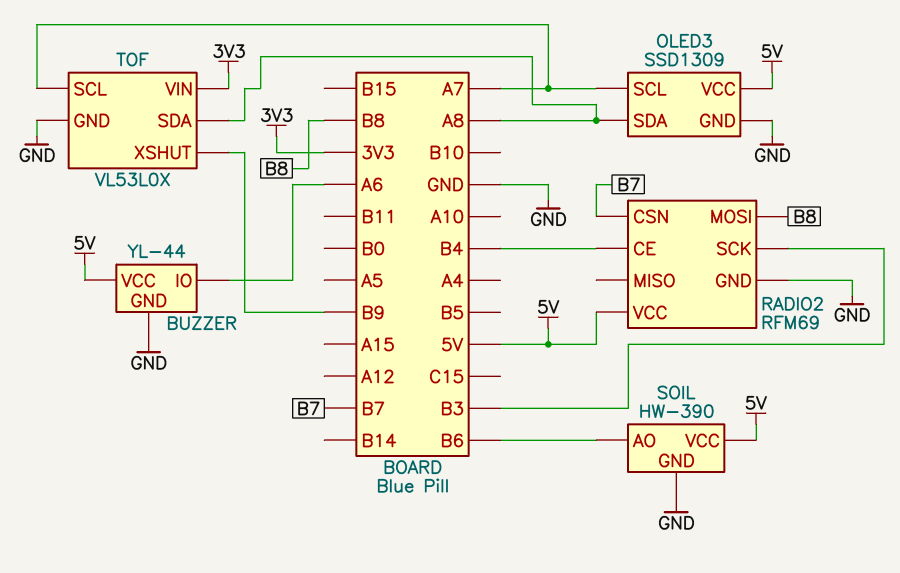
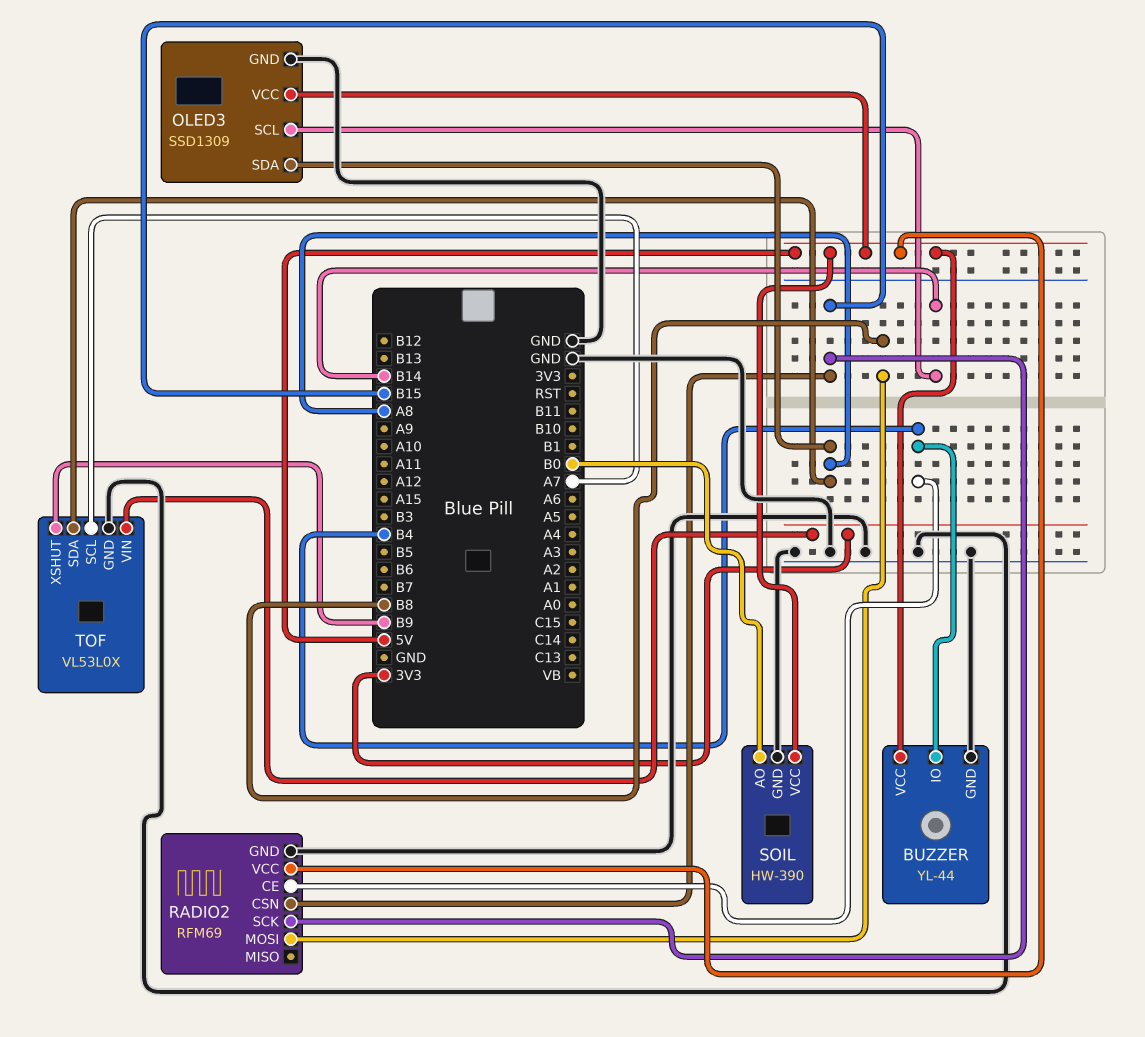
BUZZER pin IO: A6 -> B4
OLED3 pin SCL: A7 -> B14
RADIO2 pin CSN: B7 -> B15
RADIO2 pin SCK: B3 -> B15
SOIL pin AO: B6 -> B0

